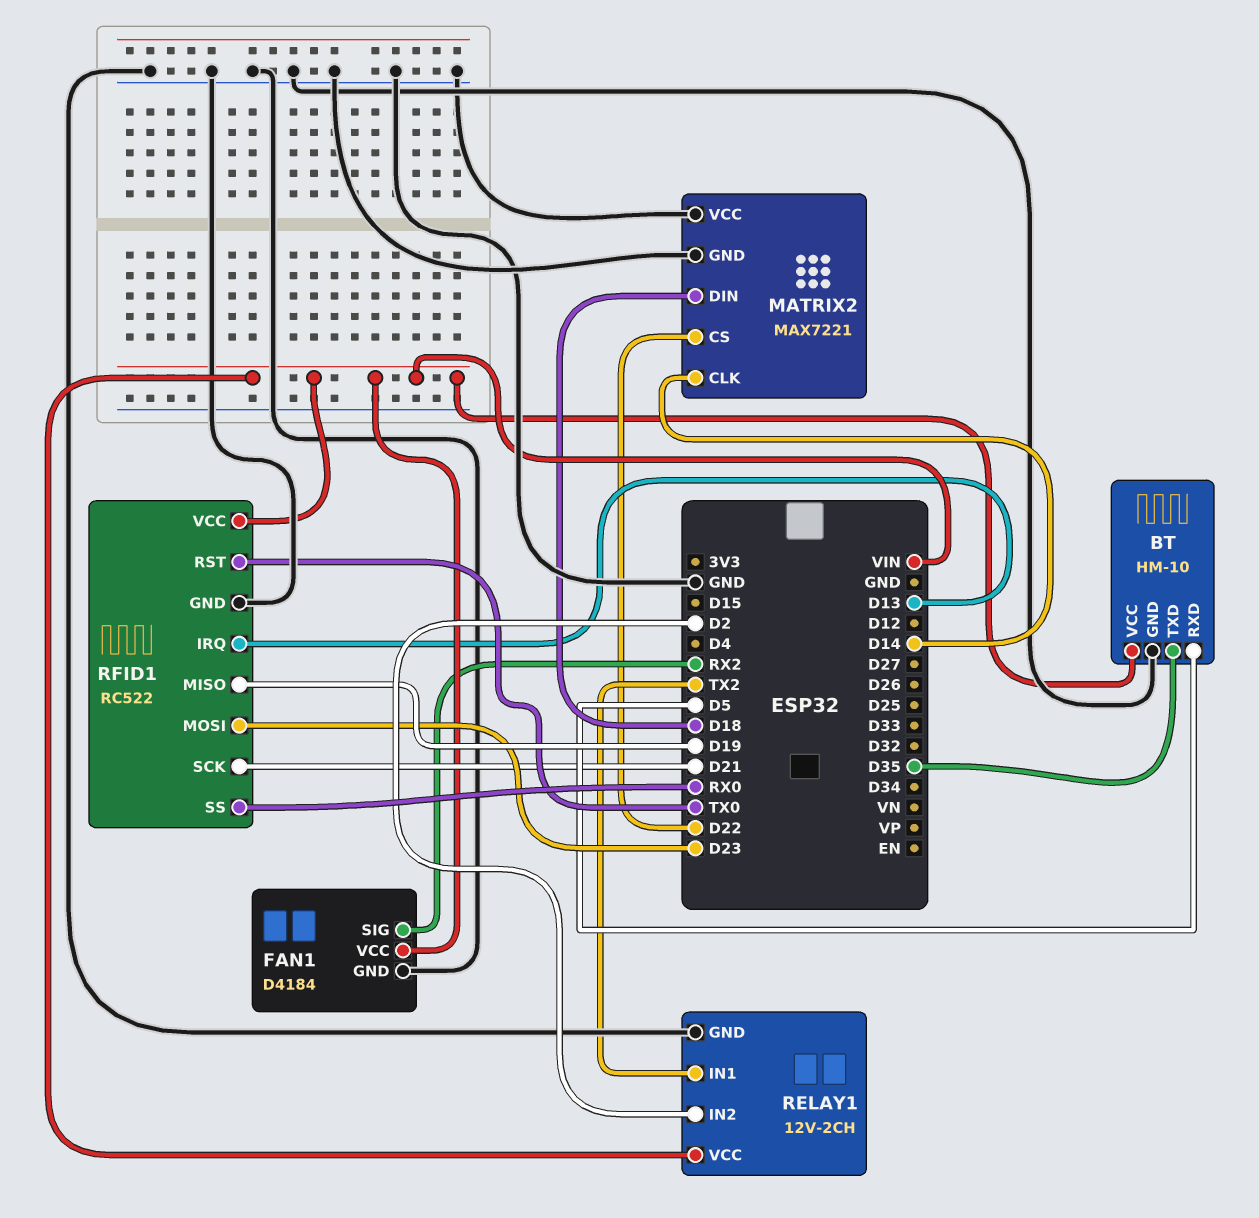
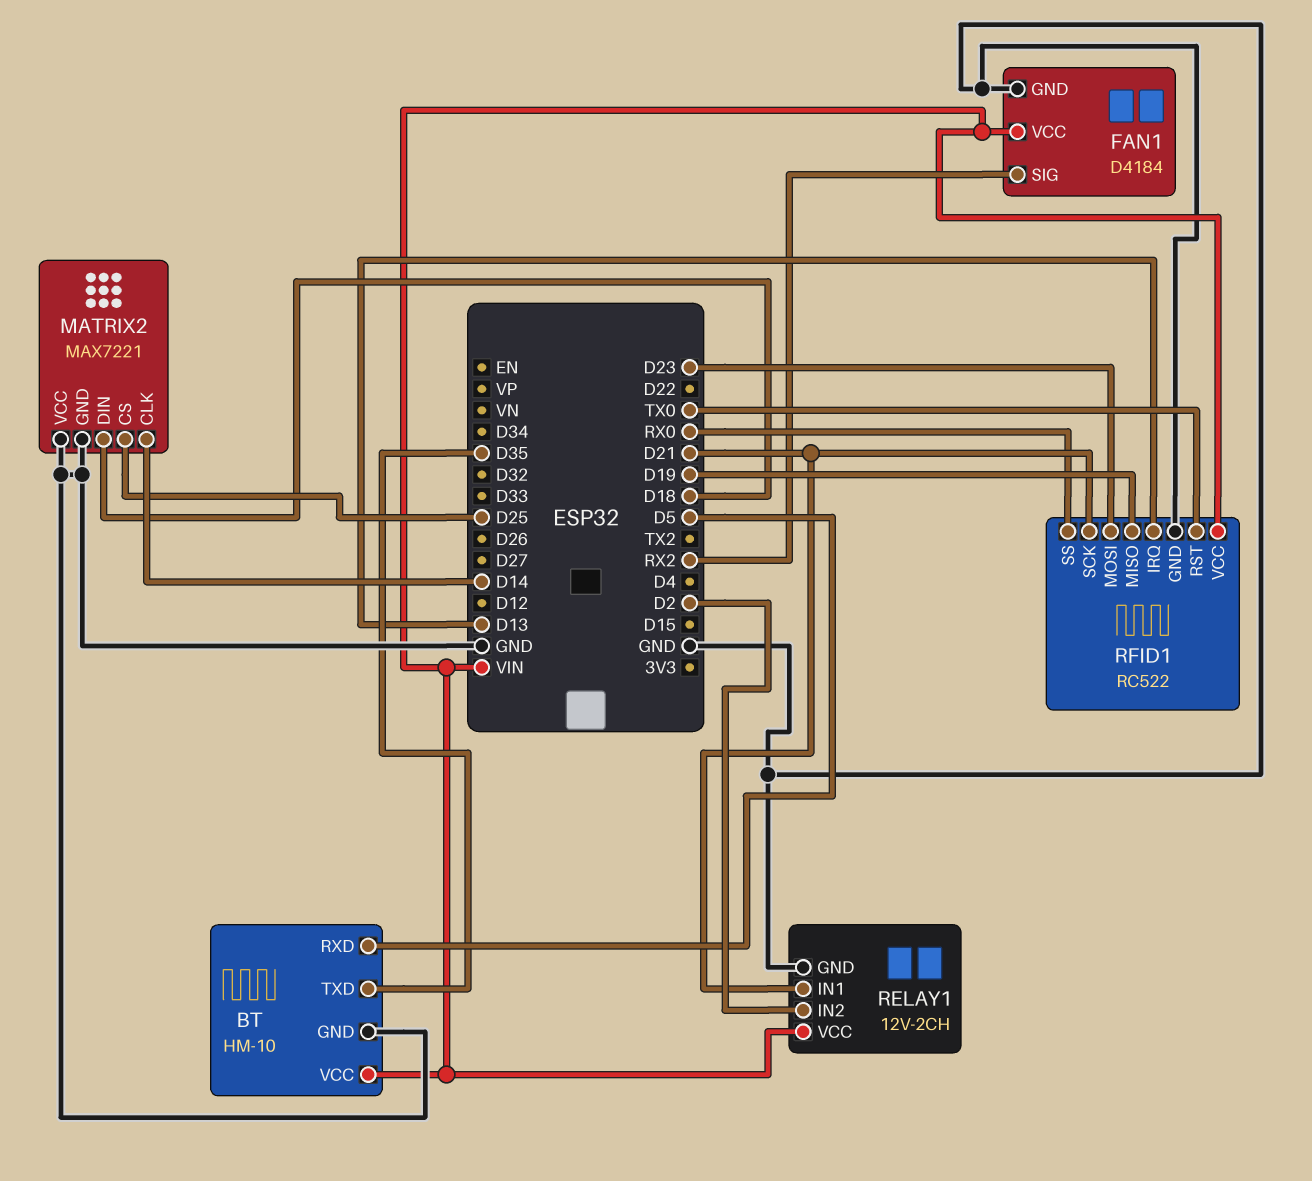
MATRIX2 pin CS: D22 -> D25
RELAY1 pin IN1: TX2 -> D21

